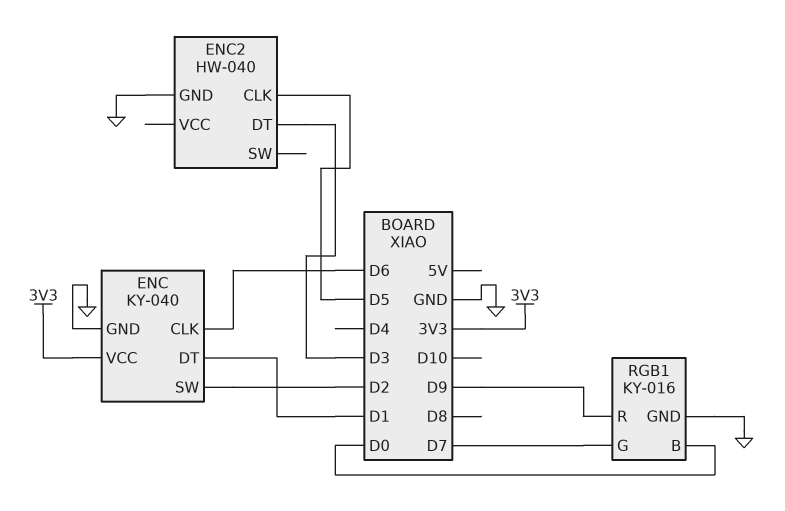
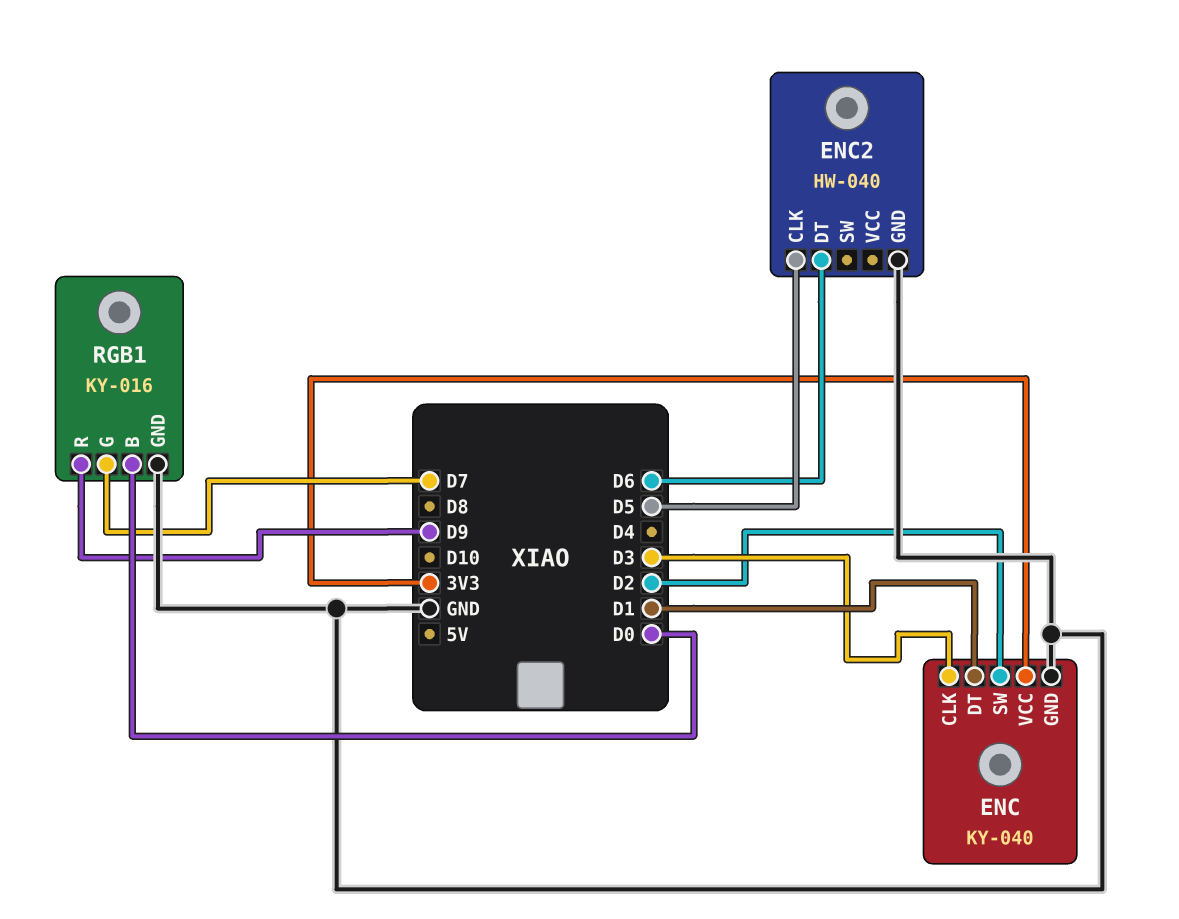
ENC pin CLK: D6 -> D3
ENC2 pin DT: D3 -> D6

